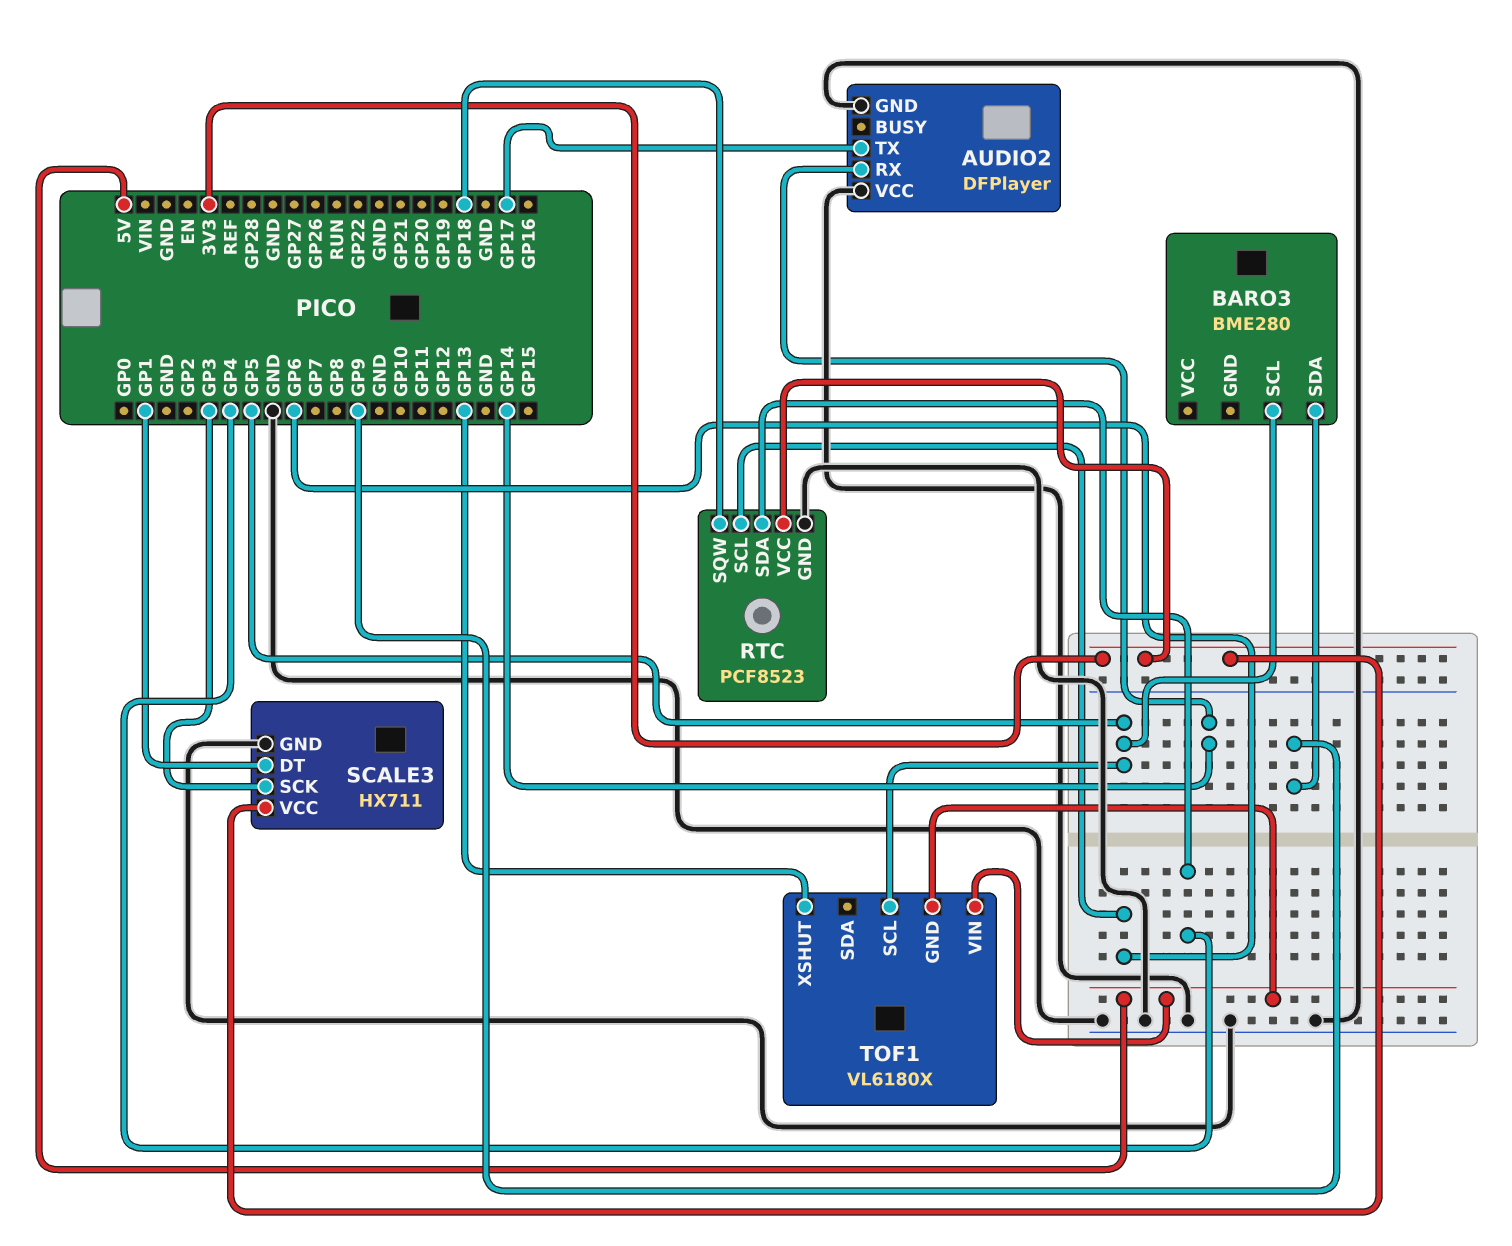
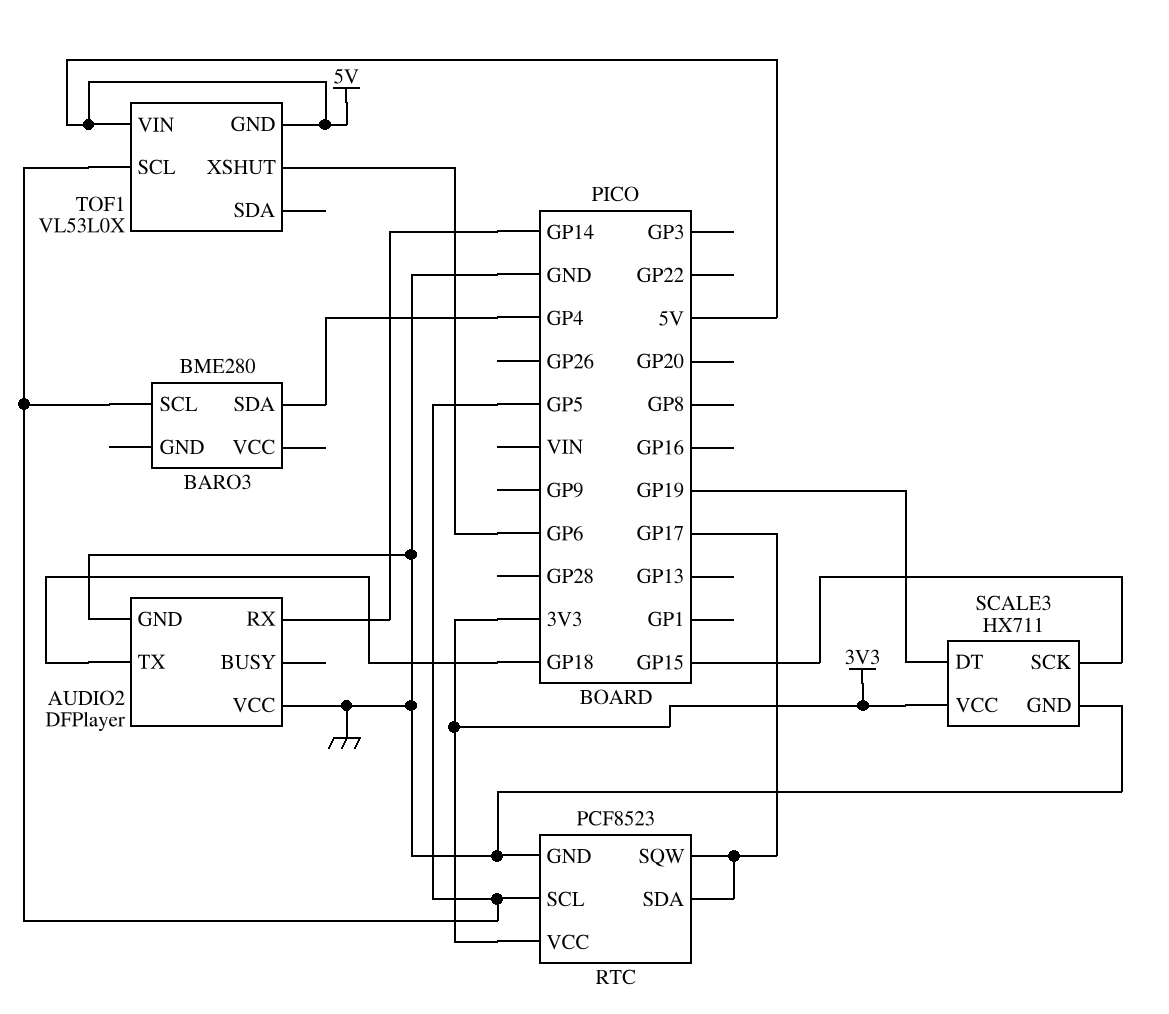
AUDIO2 pin TX: GP17 -> GP18
BARO3 pin SDA: GP9 -> GP4
RTC pin SCL: GP6 -> GP5
RTC pin SDA: GP4 -> GP17
RTC pin SQW: GP18 -> GP17
SCALE3 pin DT: GP1 -> GP19
SCALE3 pin SCK: GP3 -> GP15
TOF1: VL6180X -> VL53L0X
TOF1 pin XSHUT: GP13 -> GP6

